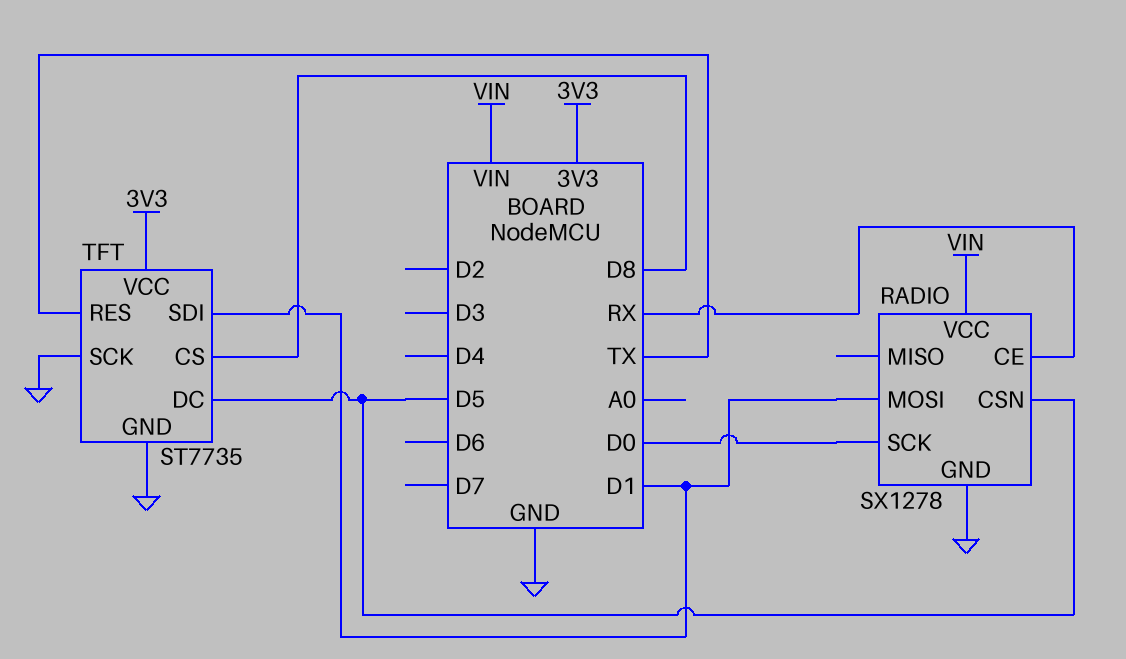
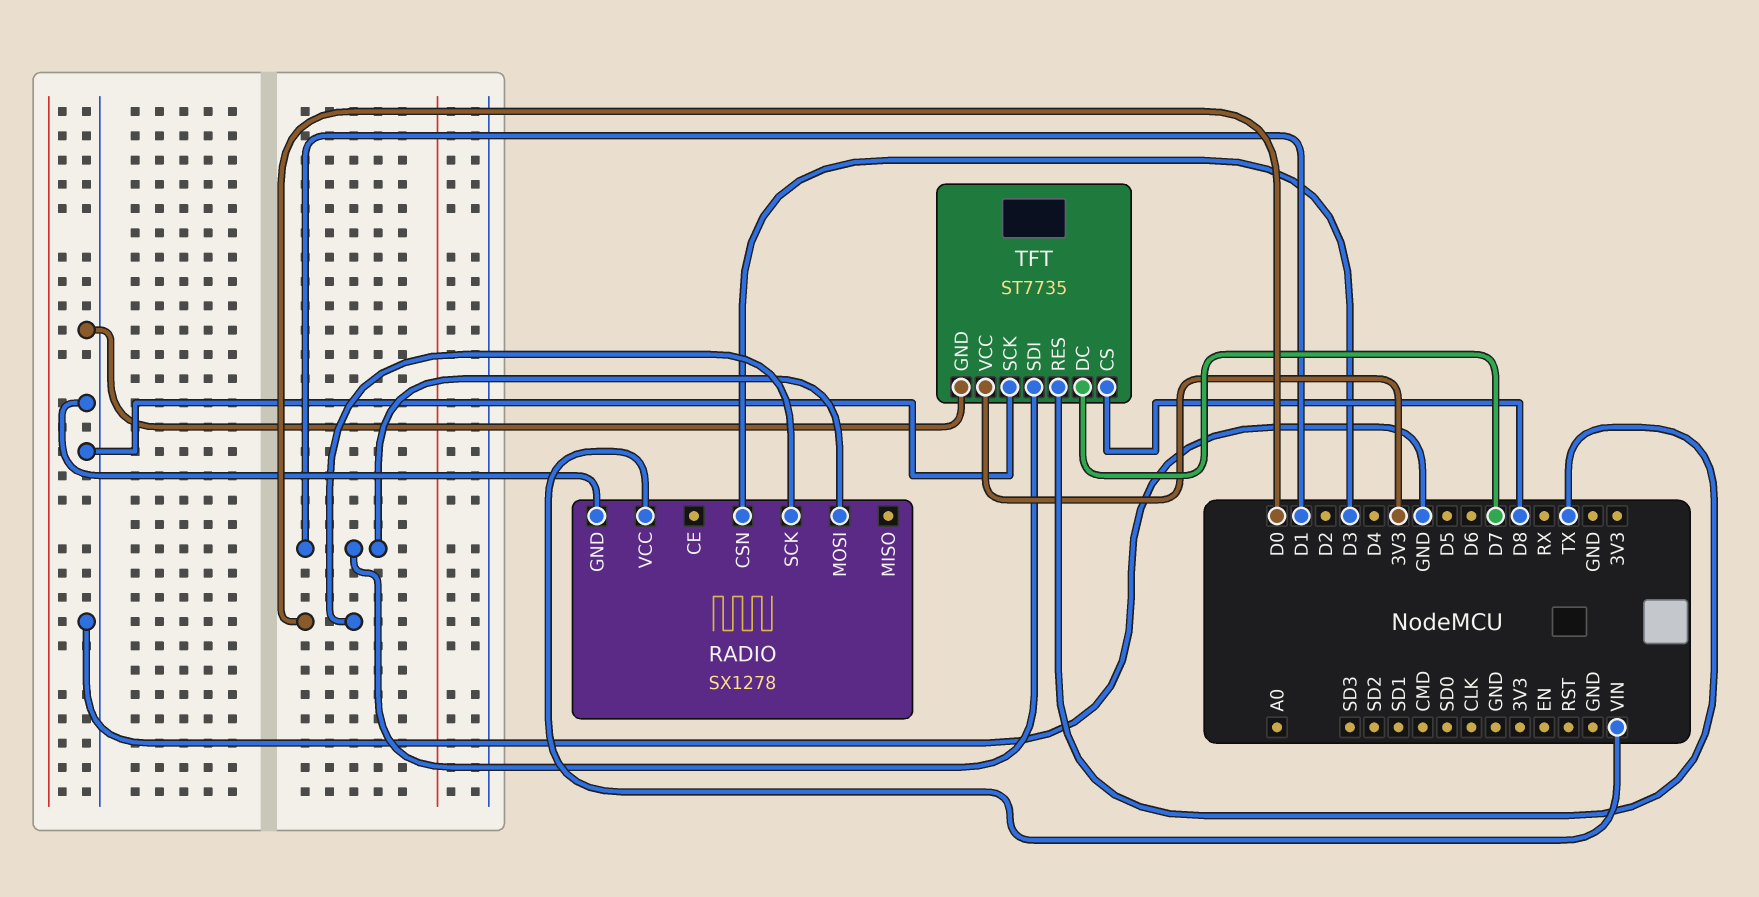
RADIO pin CE: RX -> none
RADIO pin CSN: D5 -> D3
TFT pin DC: D5 -> D7

